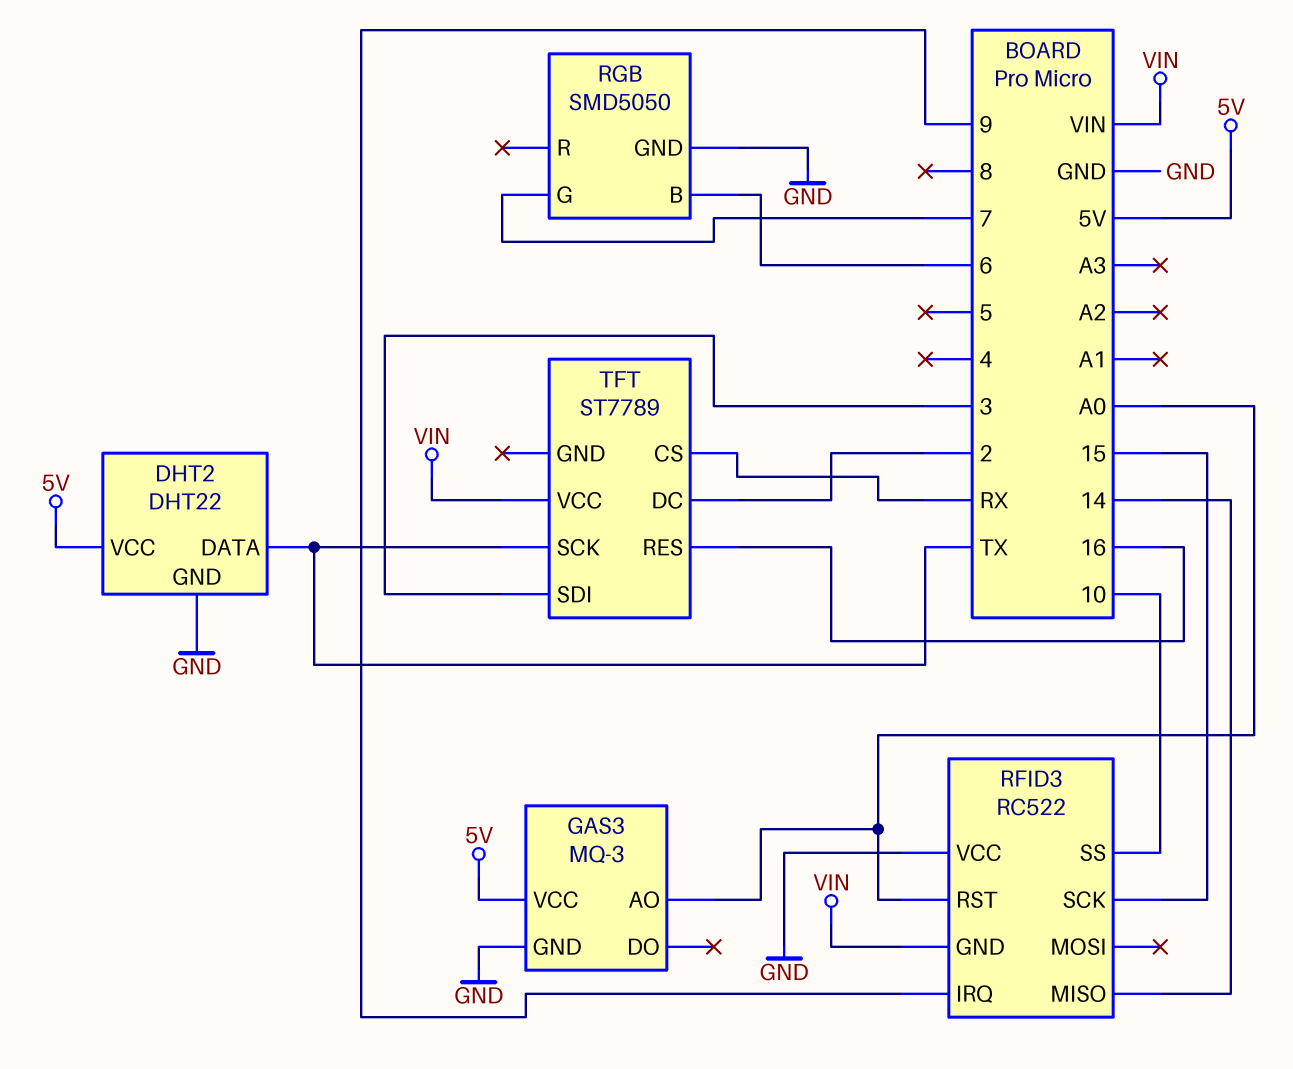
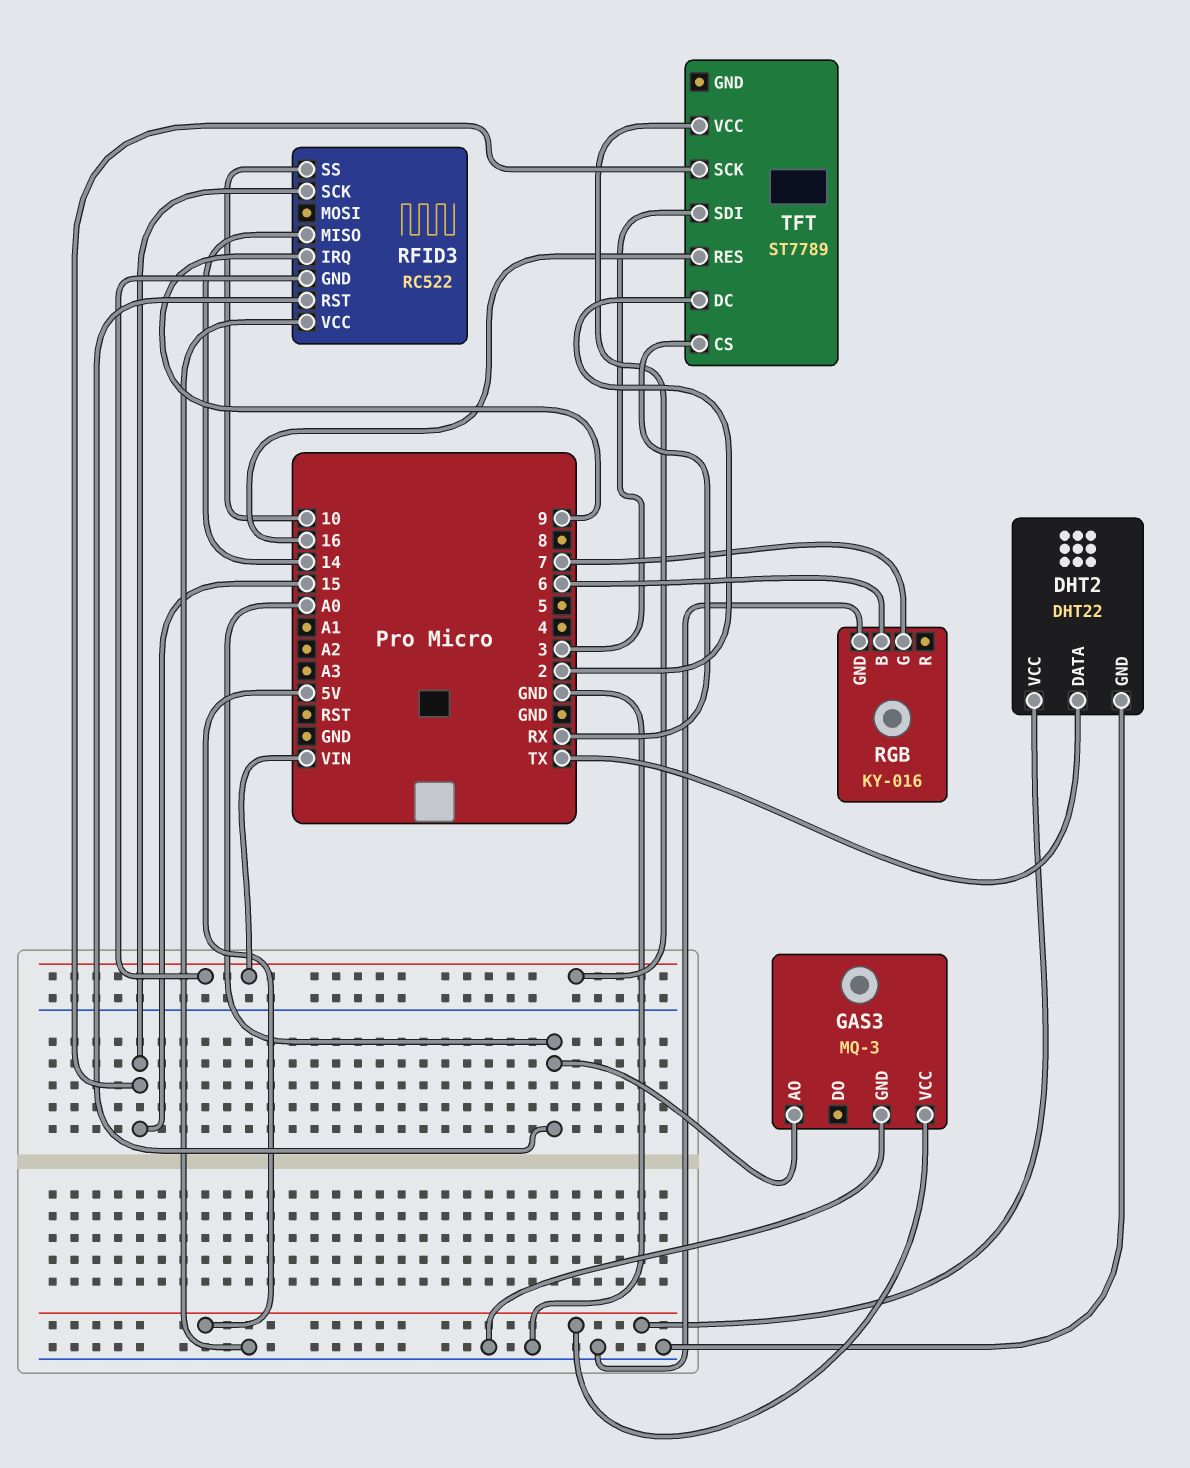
RGB: SMD5050 -> KY-016
TFT pin SCK: TX -> 15

